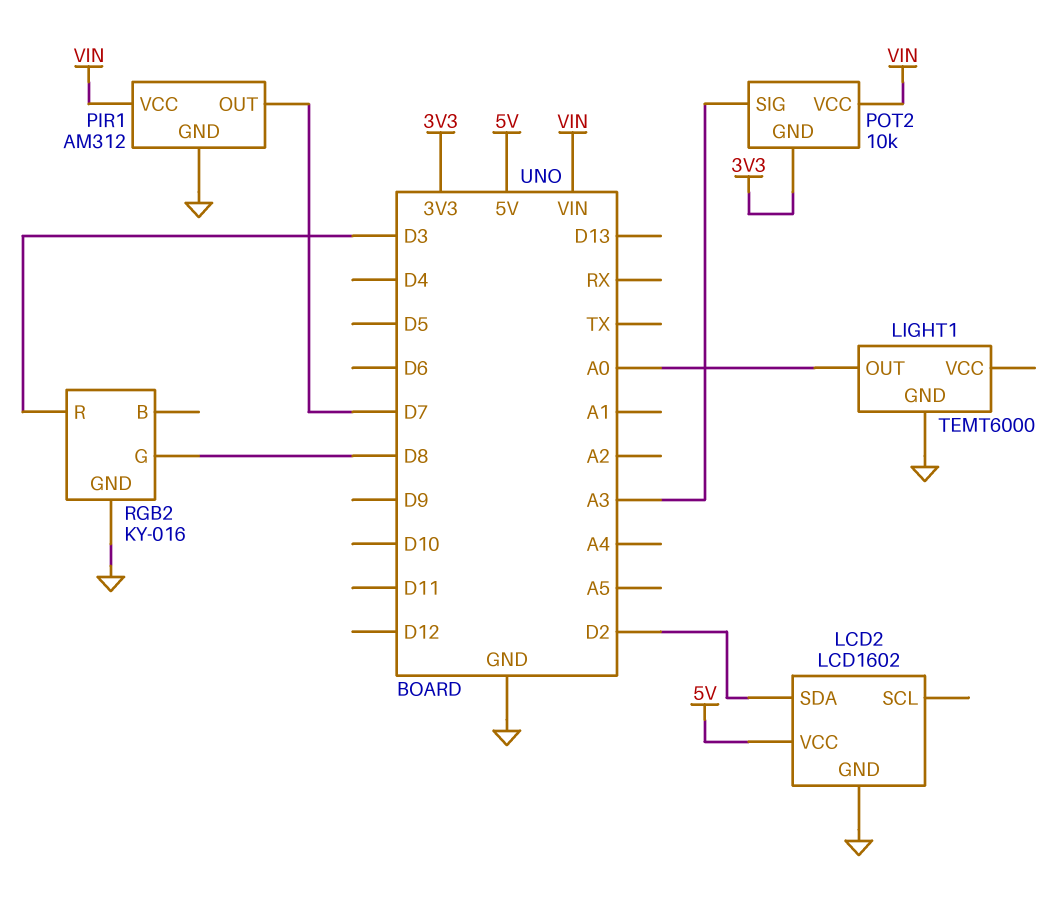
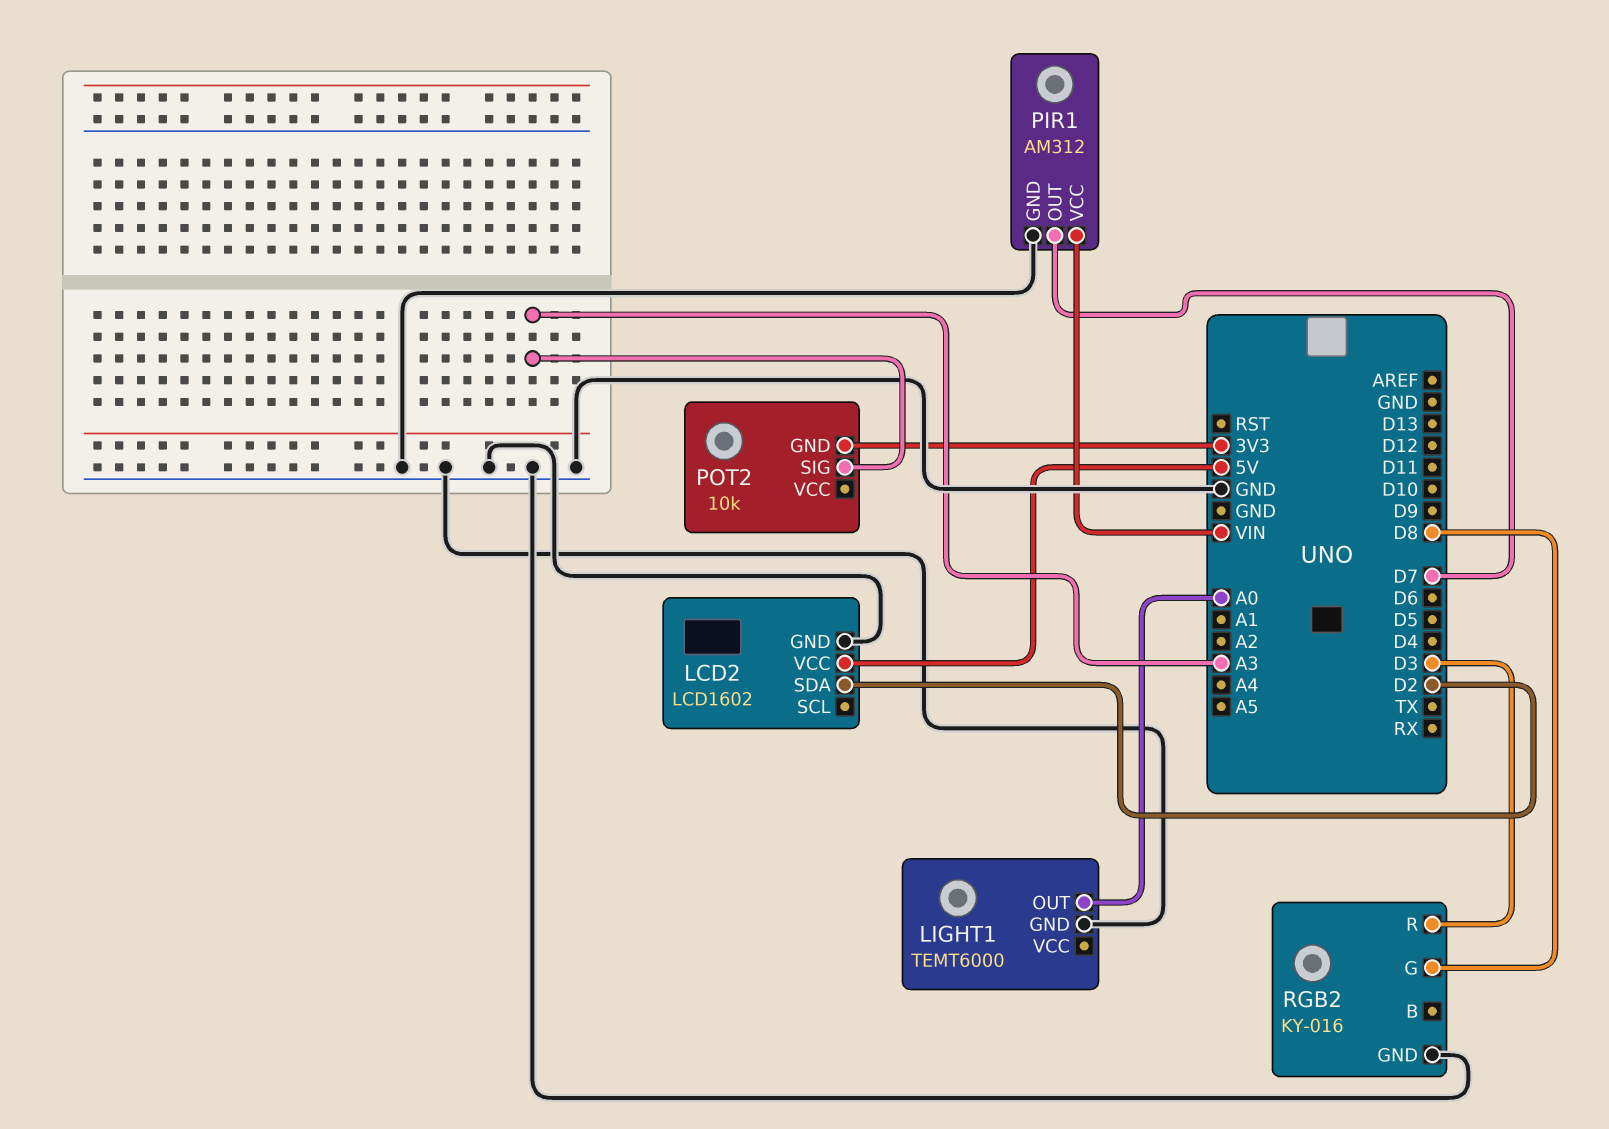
POT2 pin VCC: VIN -> none

